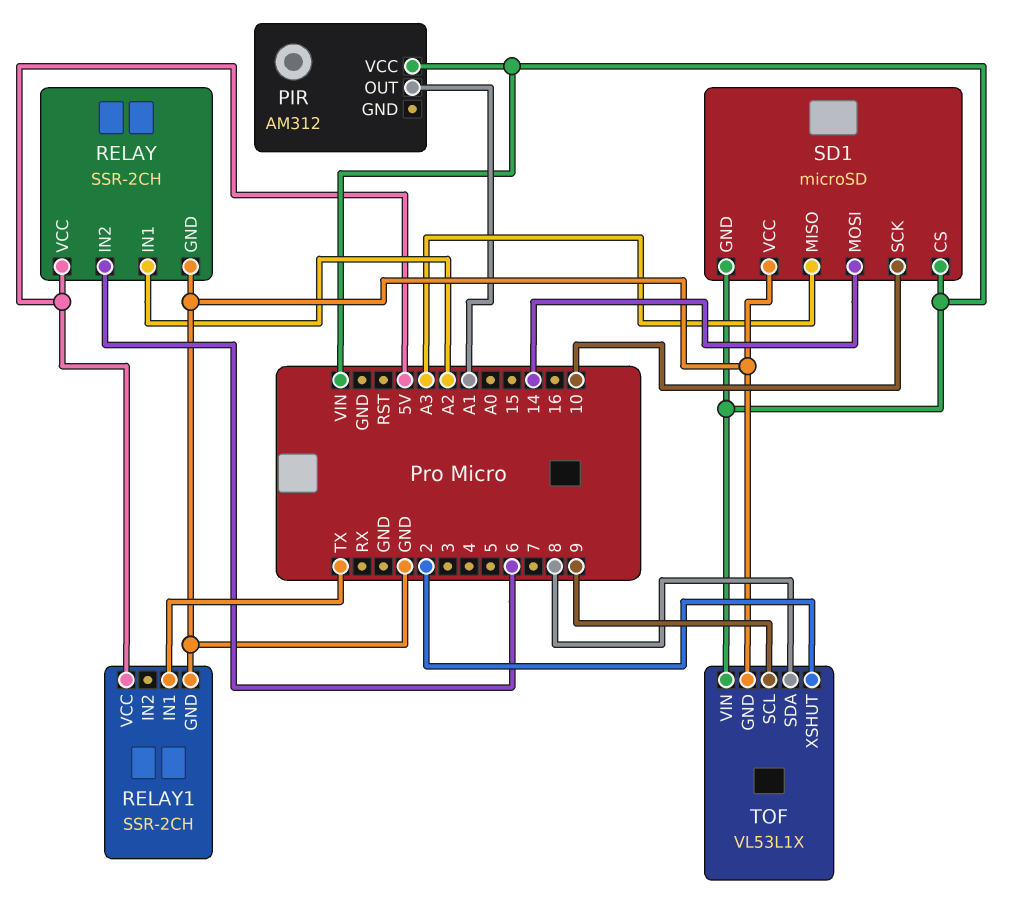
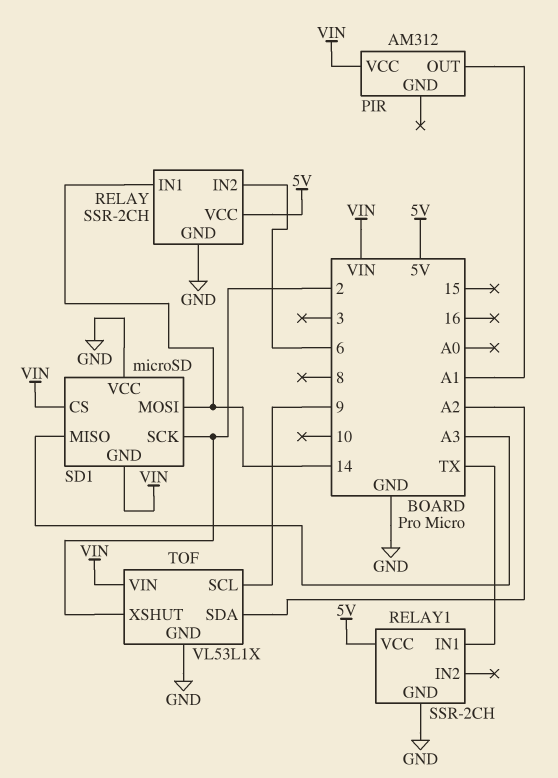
RELAY pin IN1: A2 -> 14
SD1 pin SCK: 10 -> 2
TOF pin SDA: 8 -> A2

